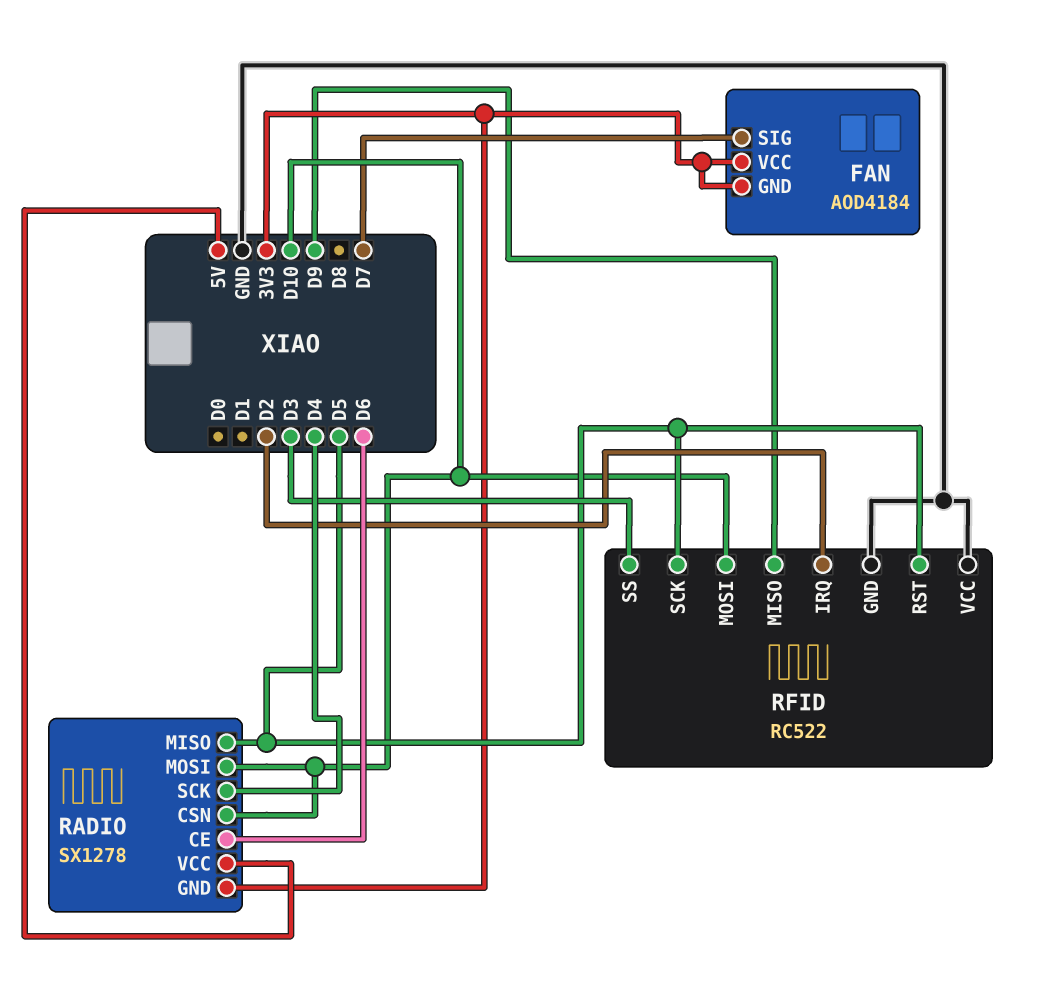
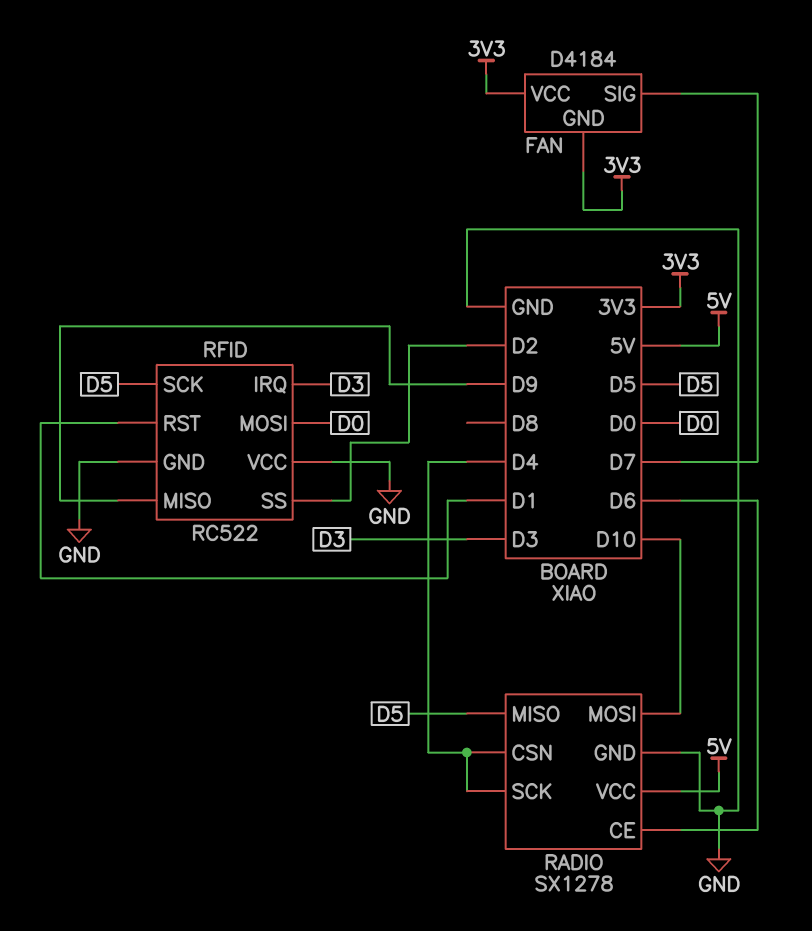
FAN: AOD4184 -> D4184
RADIO pin CSN: D10 -> D4
RADIO pin GND: 3V3 -> GND
RFID pin IRQ: D2 -> D3
RFID pin MOSI: D10 -> D0
RFID pin RST: D5 -> D1
RFID pin SS: D3 -> D2

